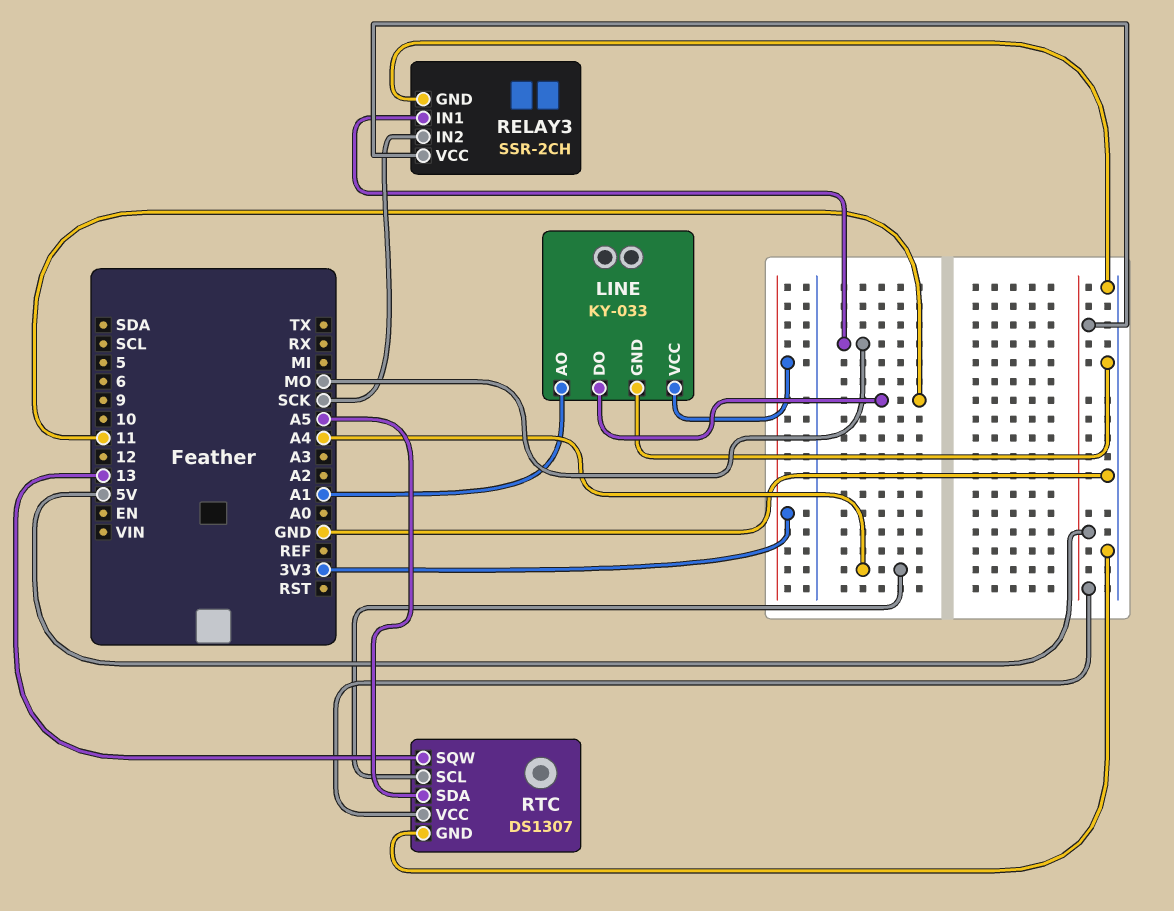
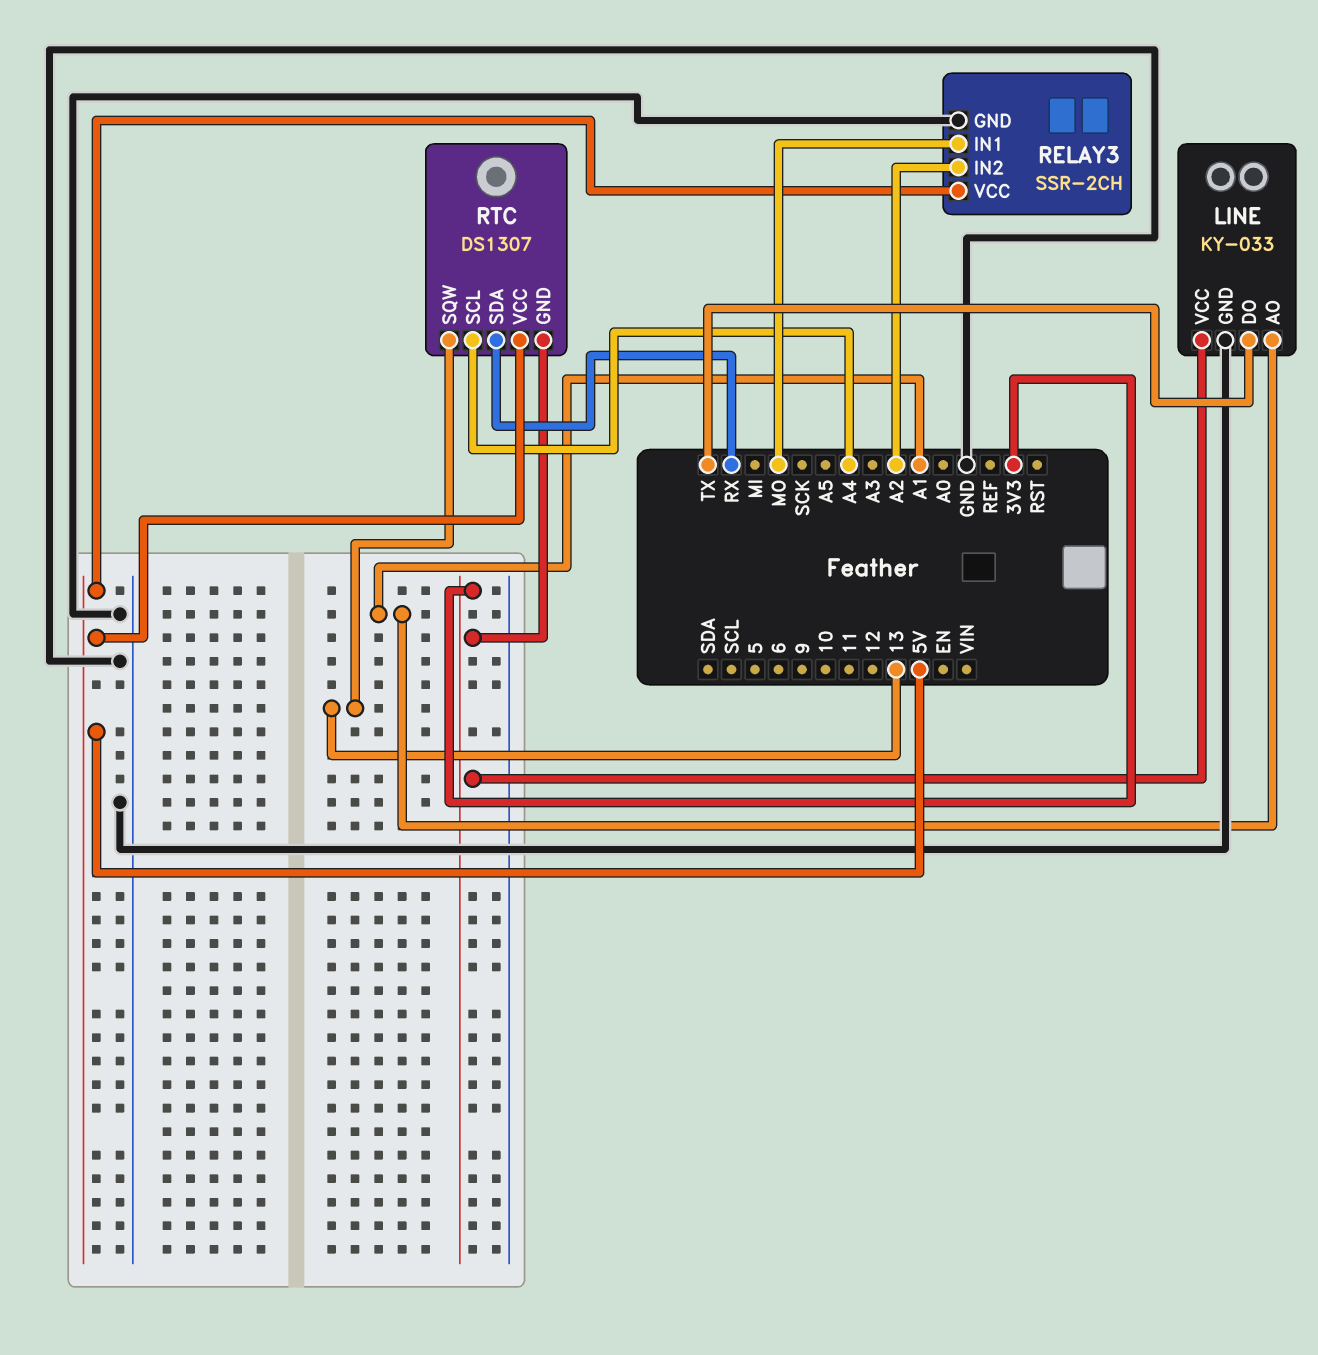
LINE pin DO: 11 -> TX
RELAY3 pin IN2: SCK -> A2
RTC pin GND: GND -> 3V3
RTC pin SDA: A5 -> RX

